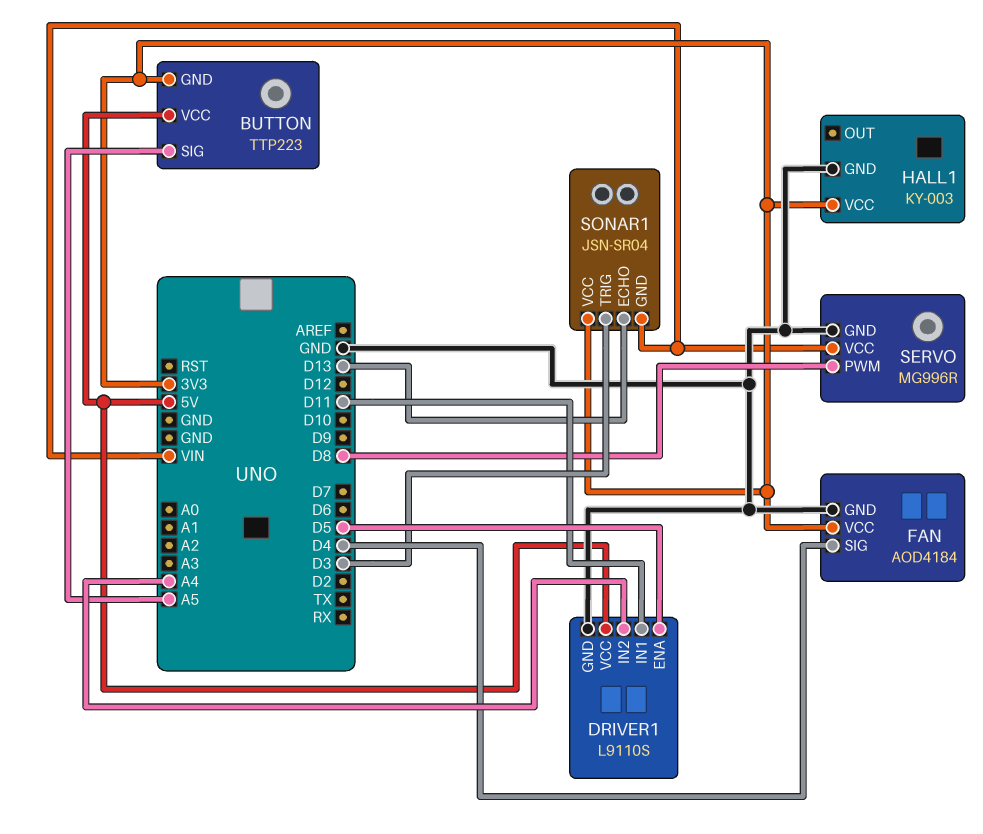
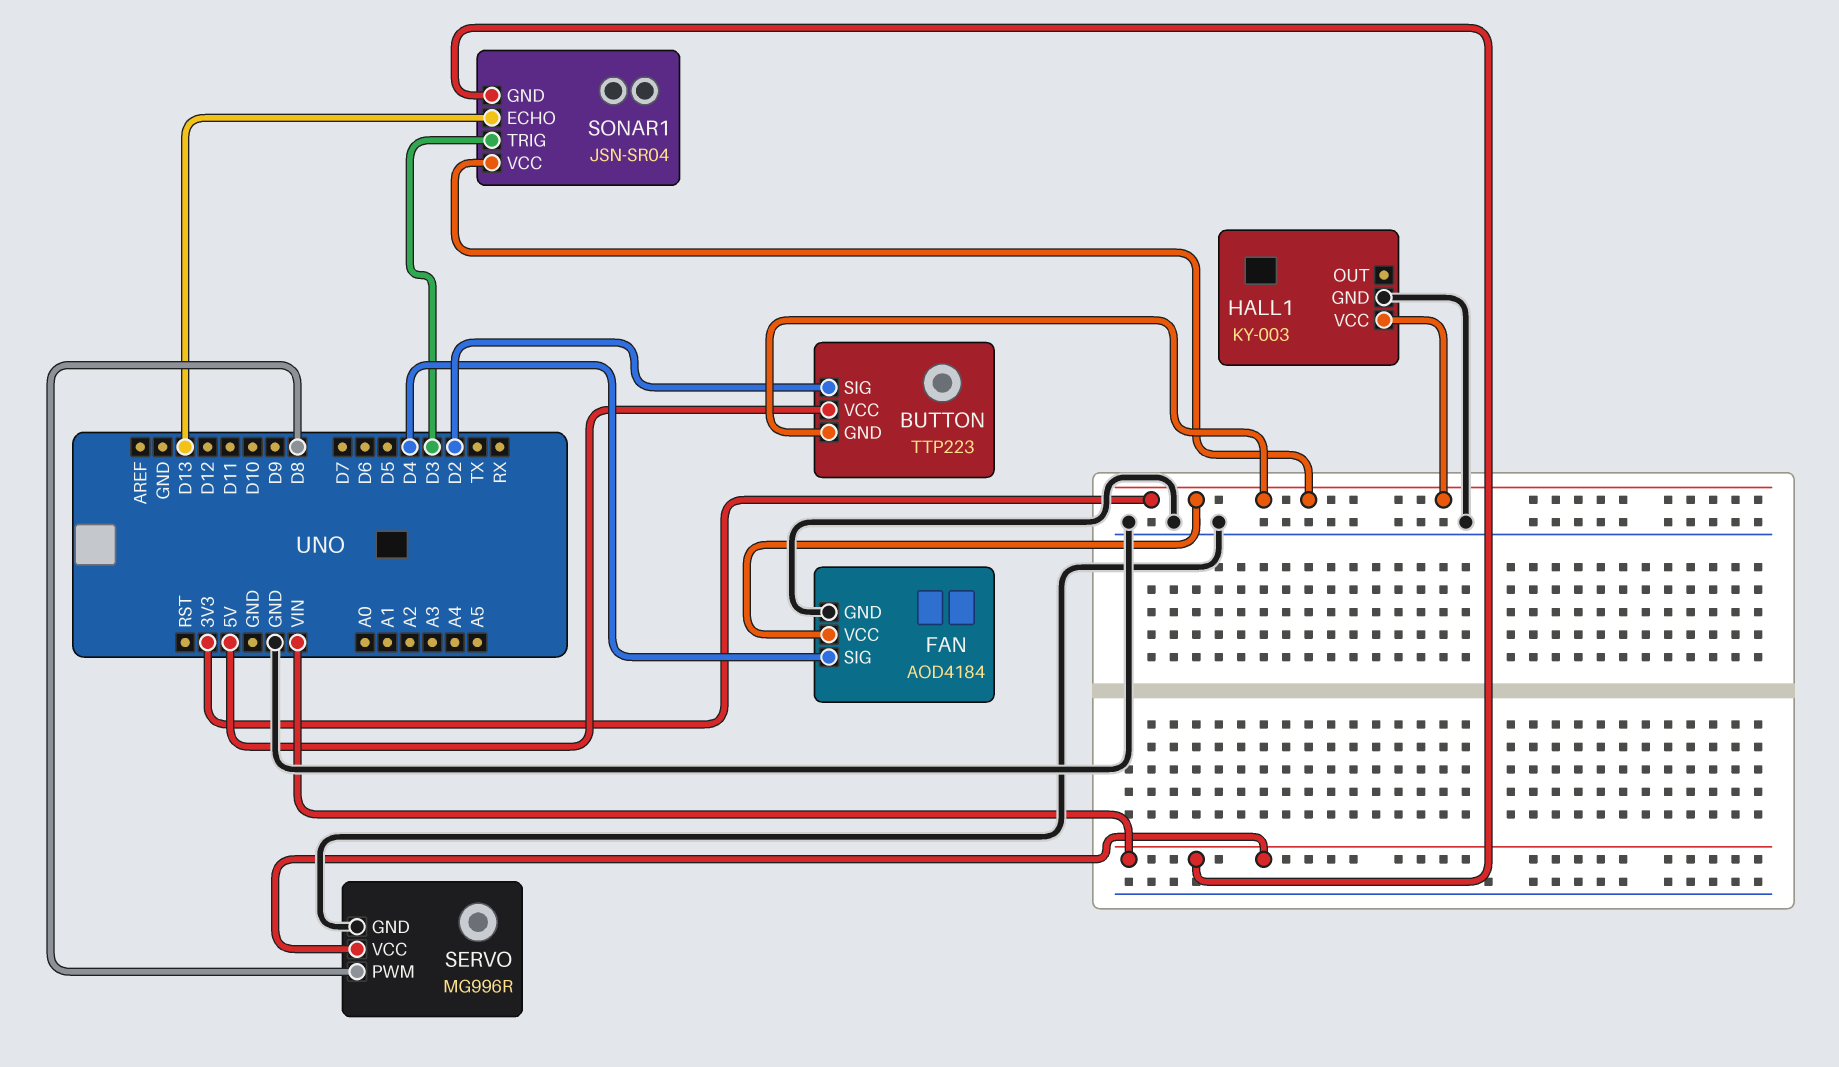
BUTTON pin SIG: A5 -> D2
DRIVER1: L9110S -> none
DRIVER1 pin ENA: D5 -> none
DRIVER1 pin GND: GND -> none
DRIVER1 pin IN1: D11 -> none
DRIVER1 pin IN2: A4 -> none
DRIVER1 pin VCC: 5V -> none

